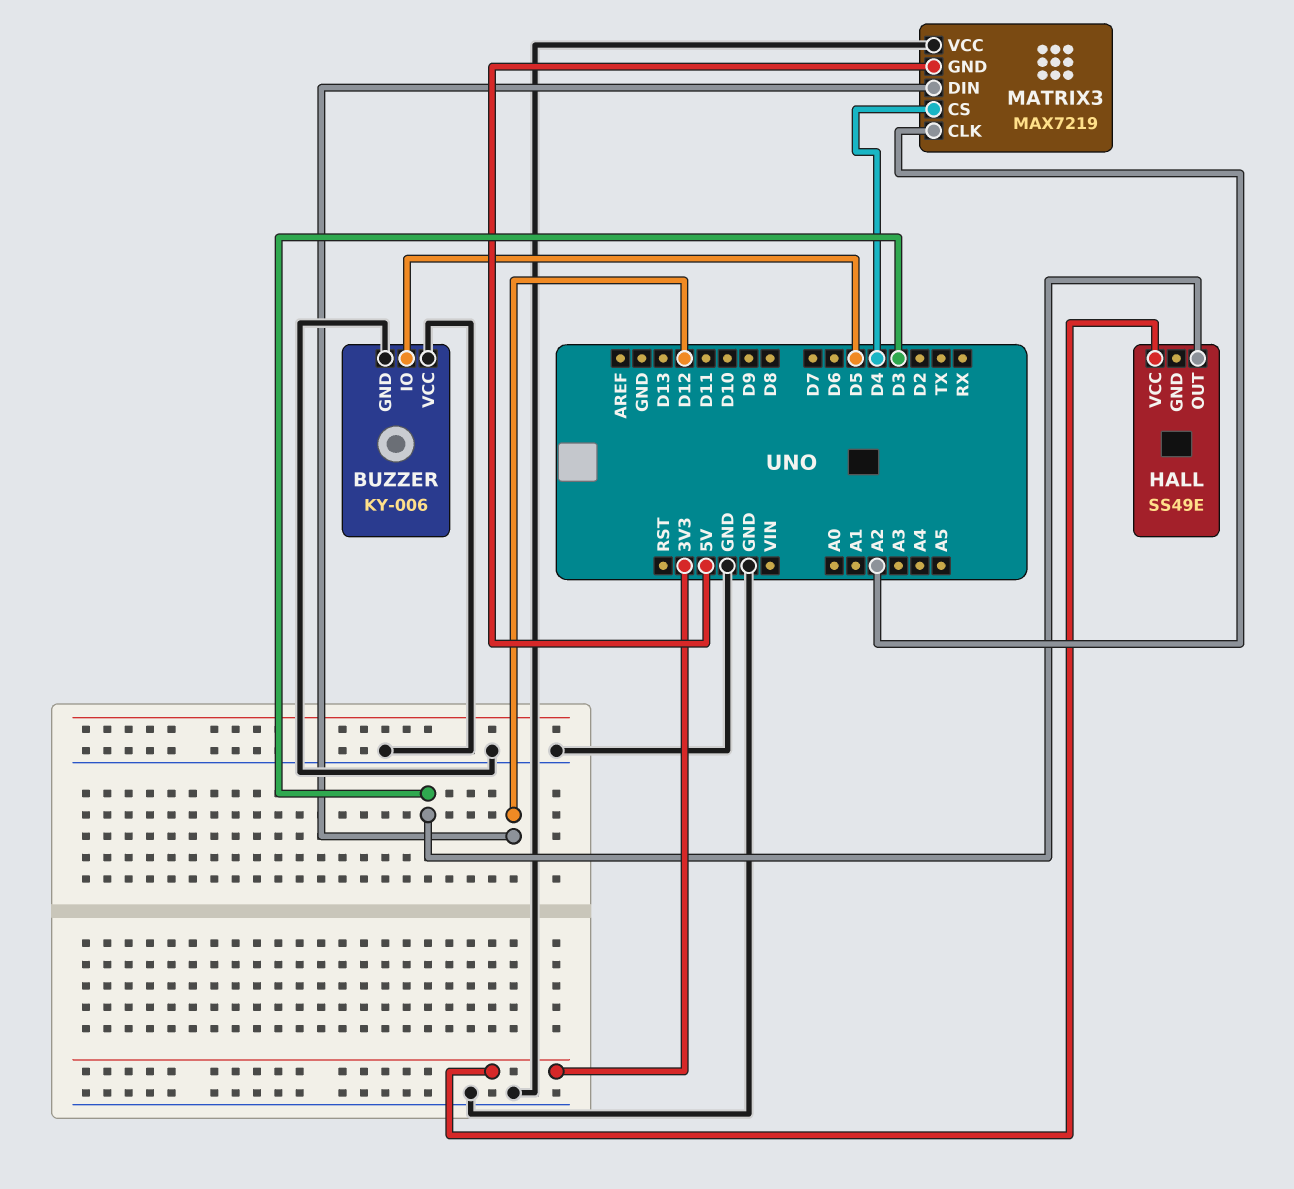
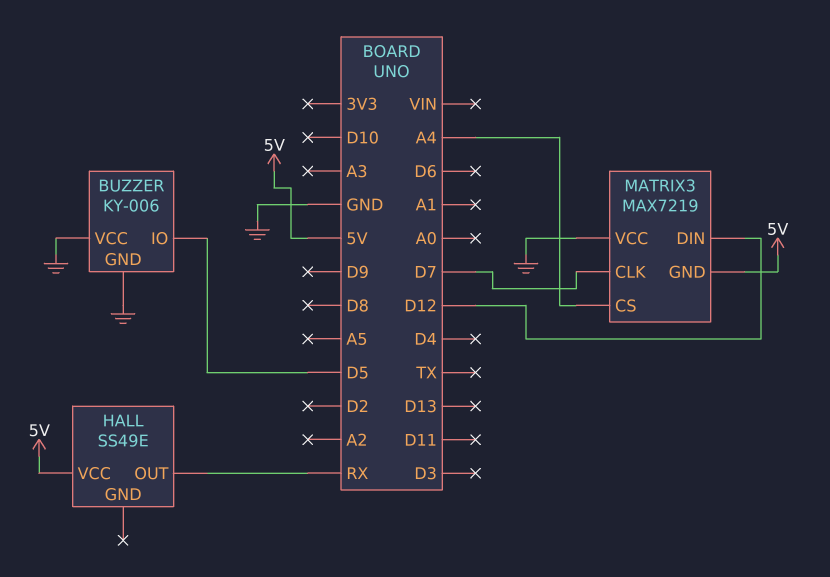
HALL pin OUT: D3 -> RX
HALL pin VCC: 3V3 -> 5V
MATRIX3 pin CLK: A2 -> D7
MATRIX3 pin CS: D4 -> A4

